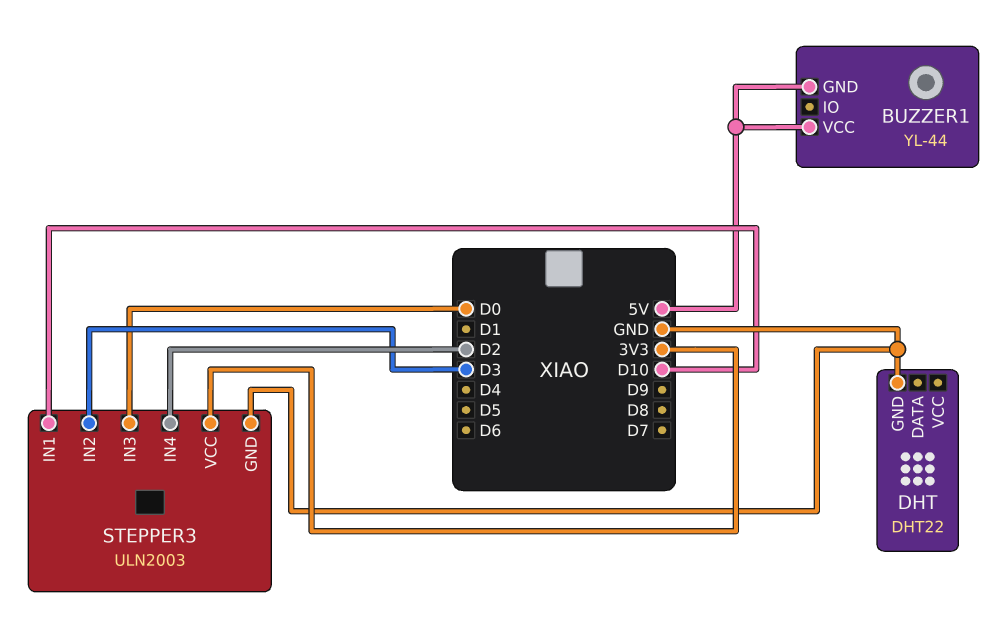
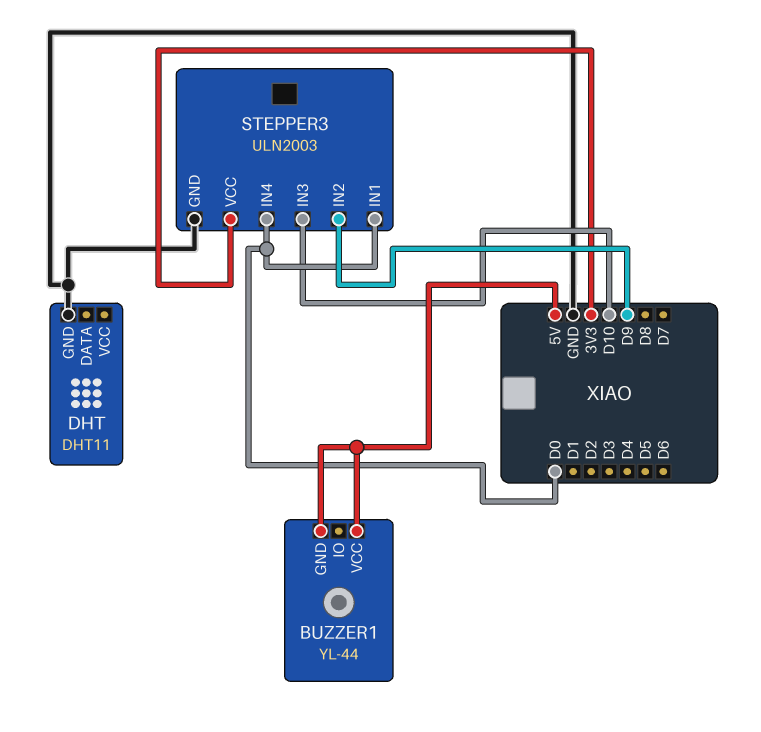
DHT: DHT22 -> DHT11
STEPPER3 pin IN1: D10 -> D0
STEPPER3 pin IN2: D3 -> D9
STEPPER3 pin IN3: D0 -> D10
STEPPER3 pin IN4: D2 -> D0

